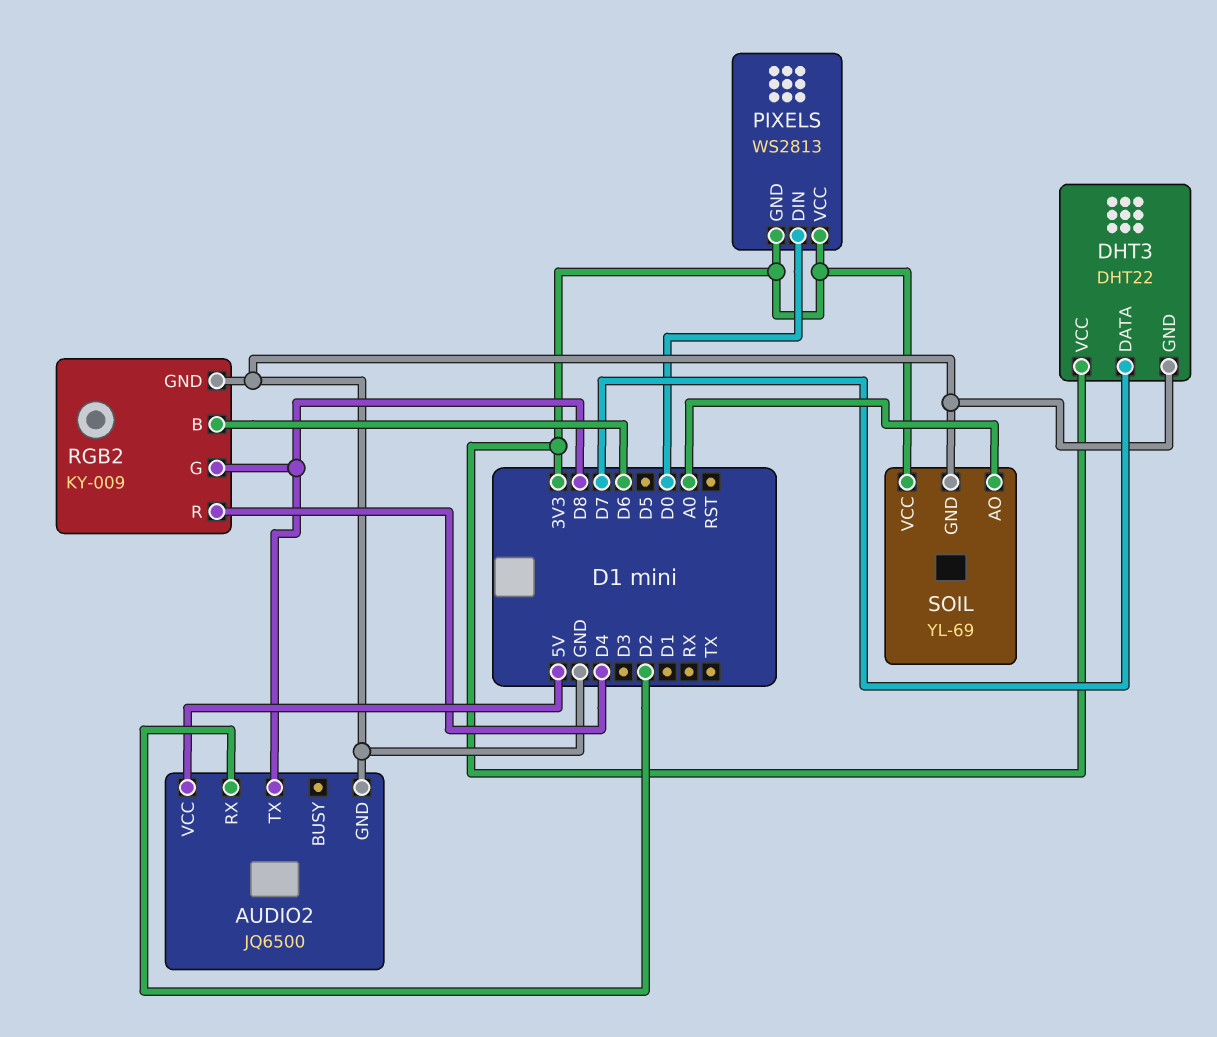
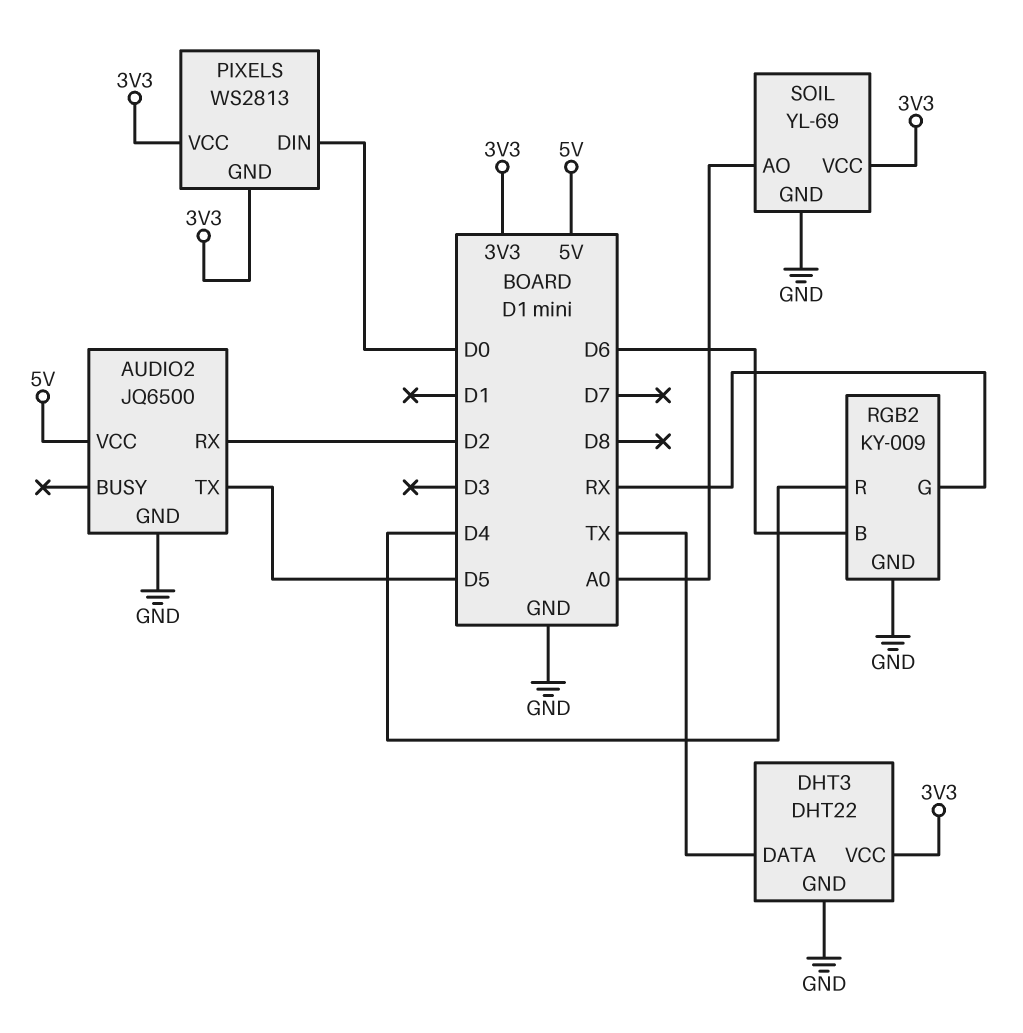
AUDIO2 pin TX: D8 -> D5
DHT3 pin DATA: D7 -> TX
RGB2 pin G: D8 -> RX

